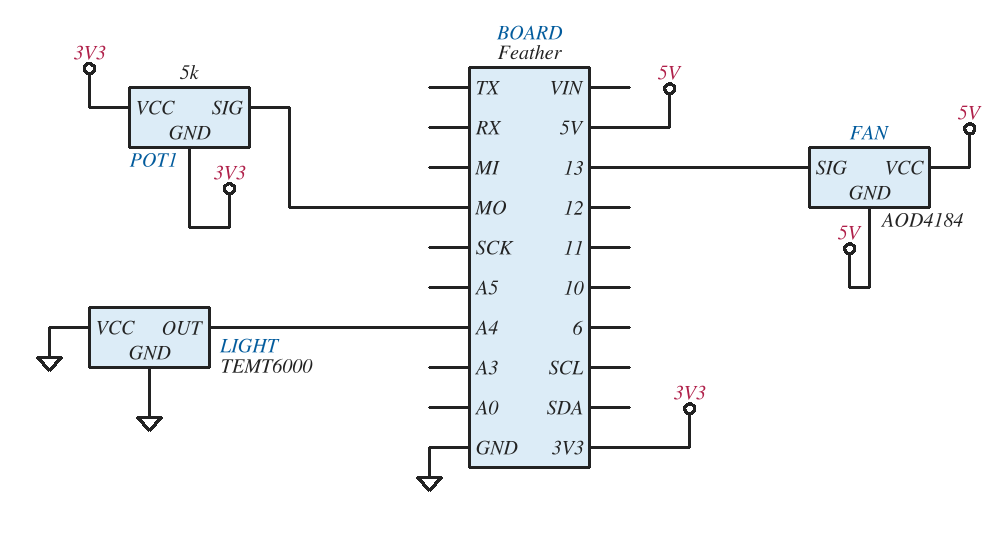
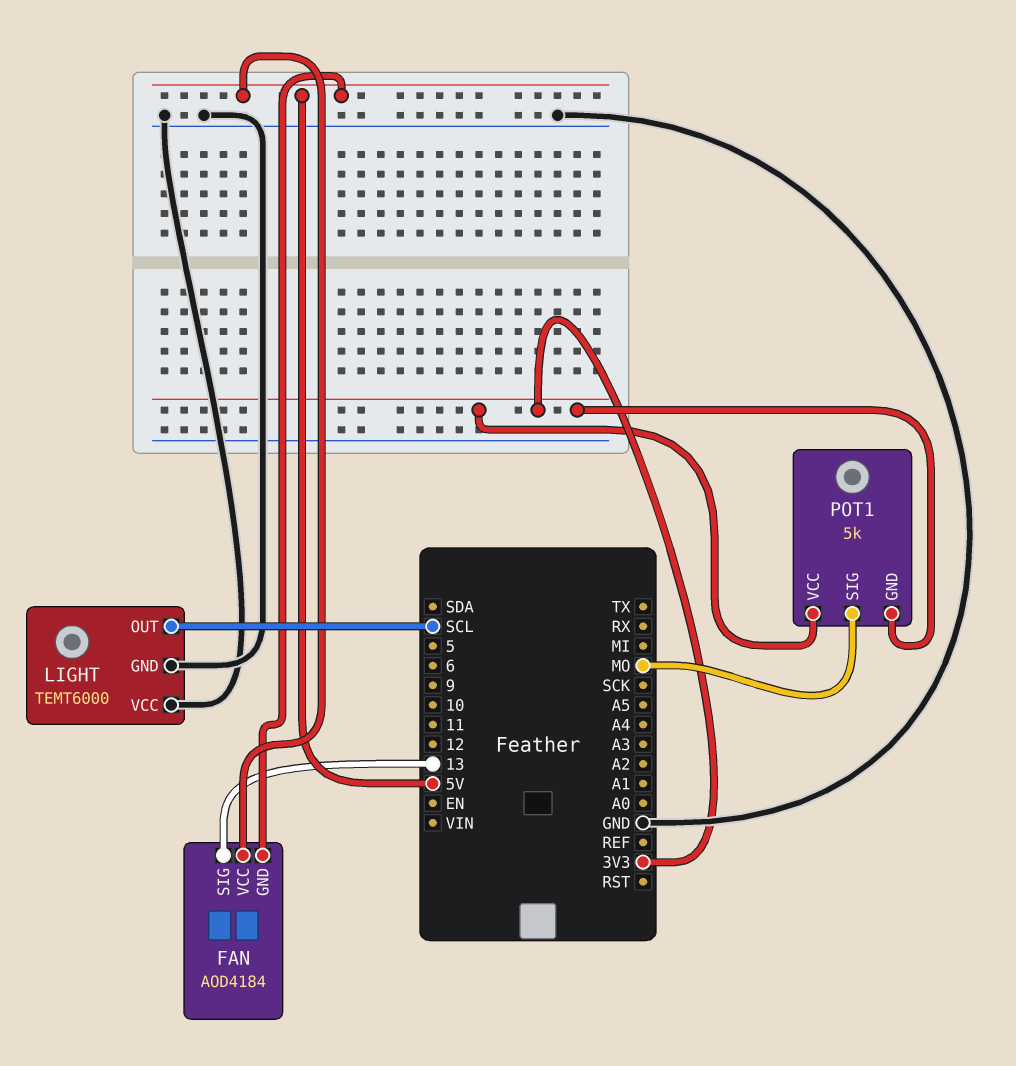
LIGHT pin OUT: A4 -> SCL

